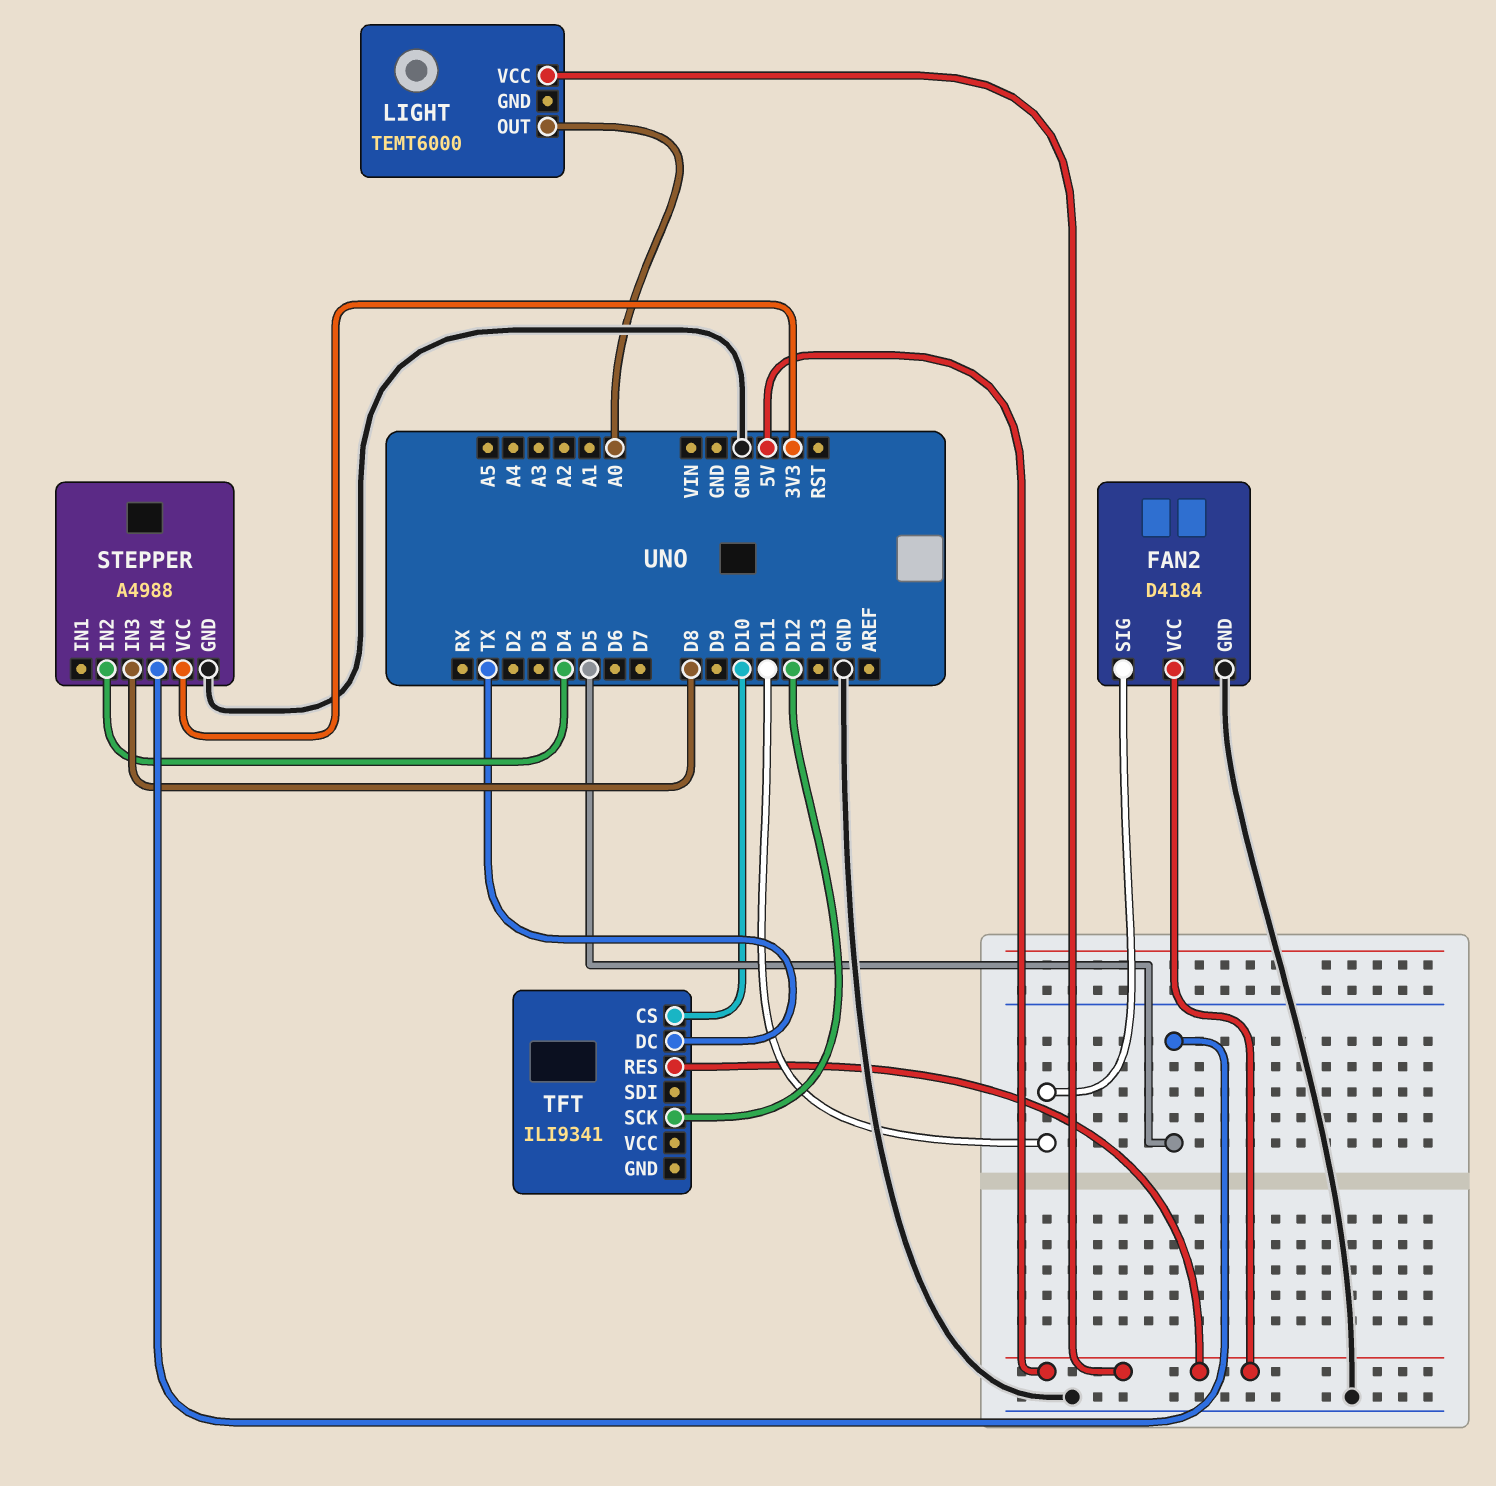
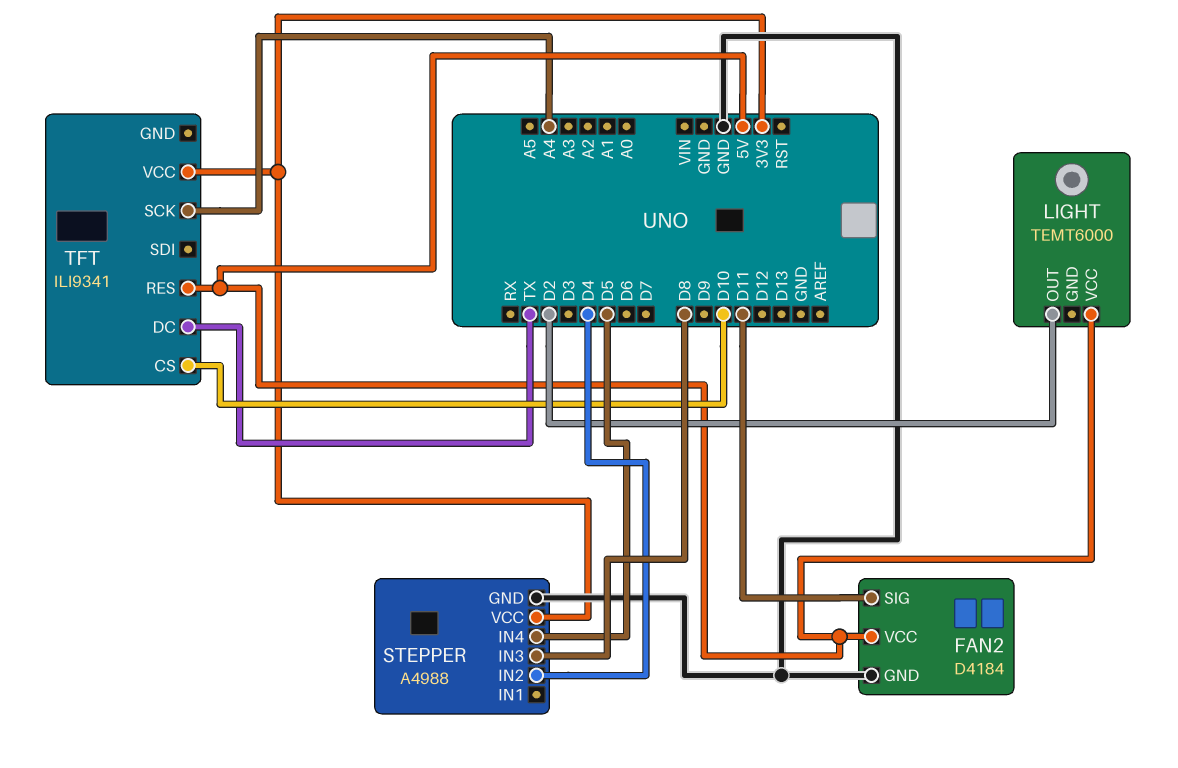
LIGHT pin OUT: A0 -> D2
TFT pin SCK: D12 -> A4
TFT pin VCC: none -> 3V3

